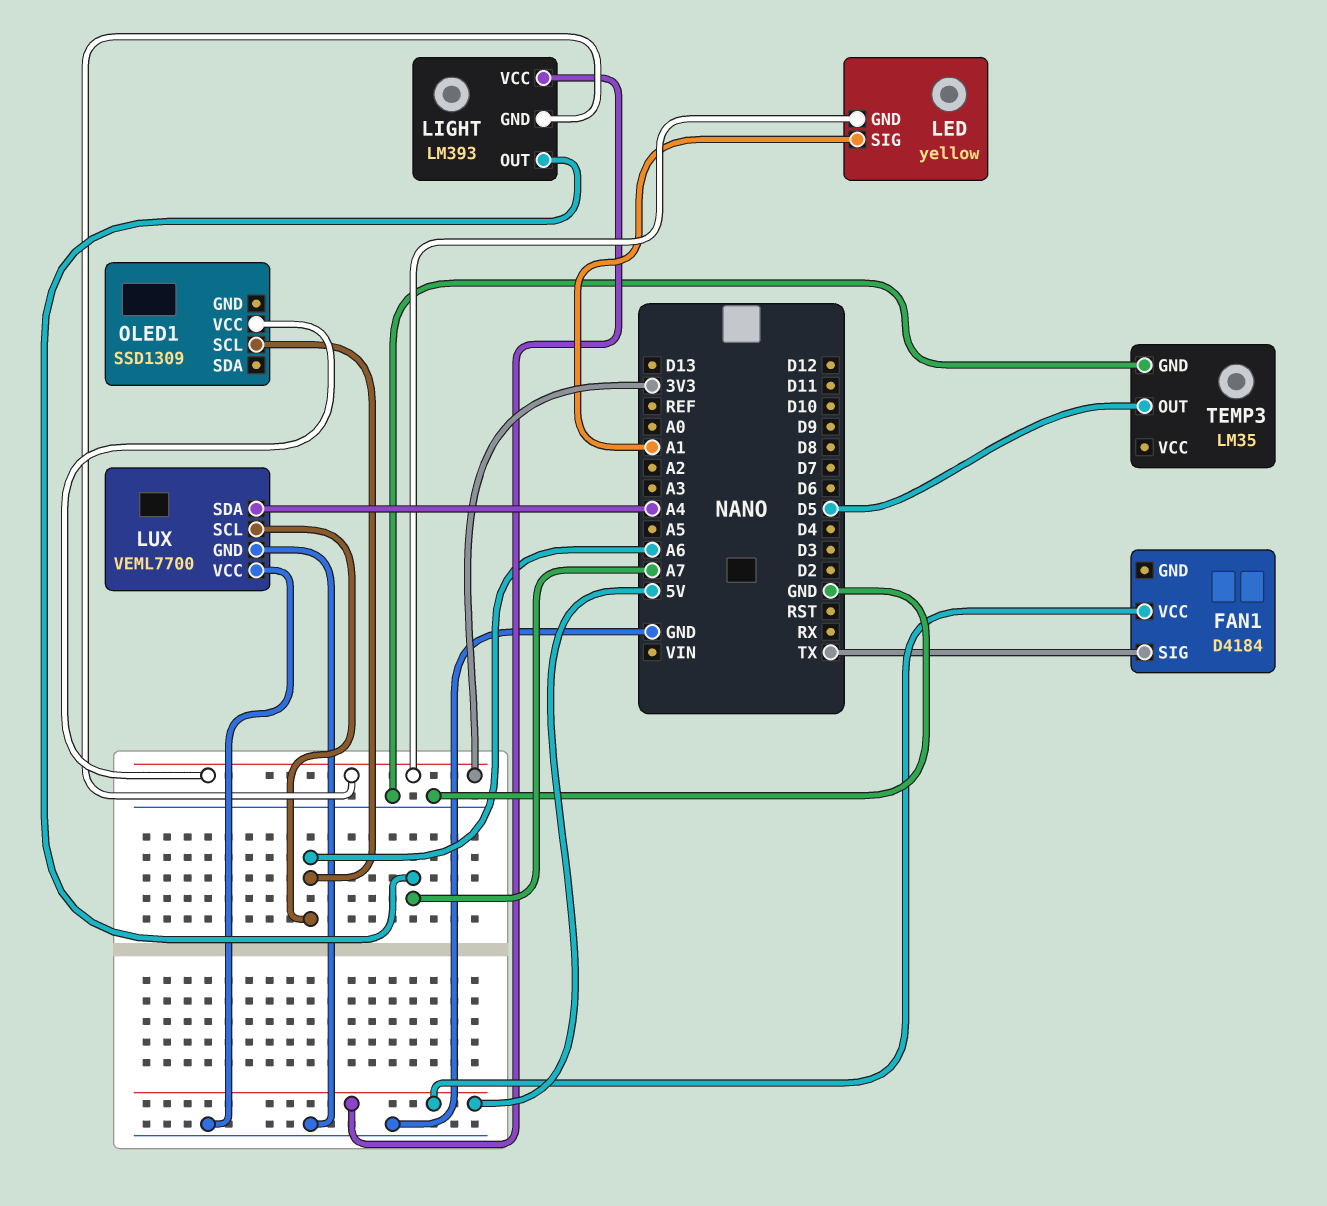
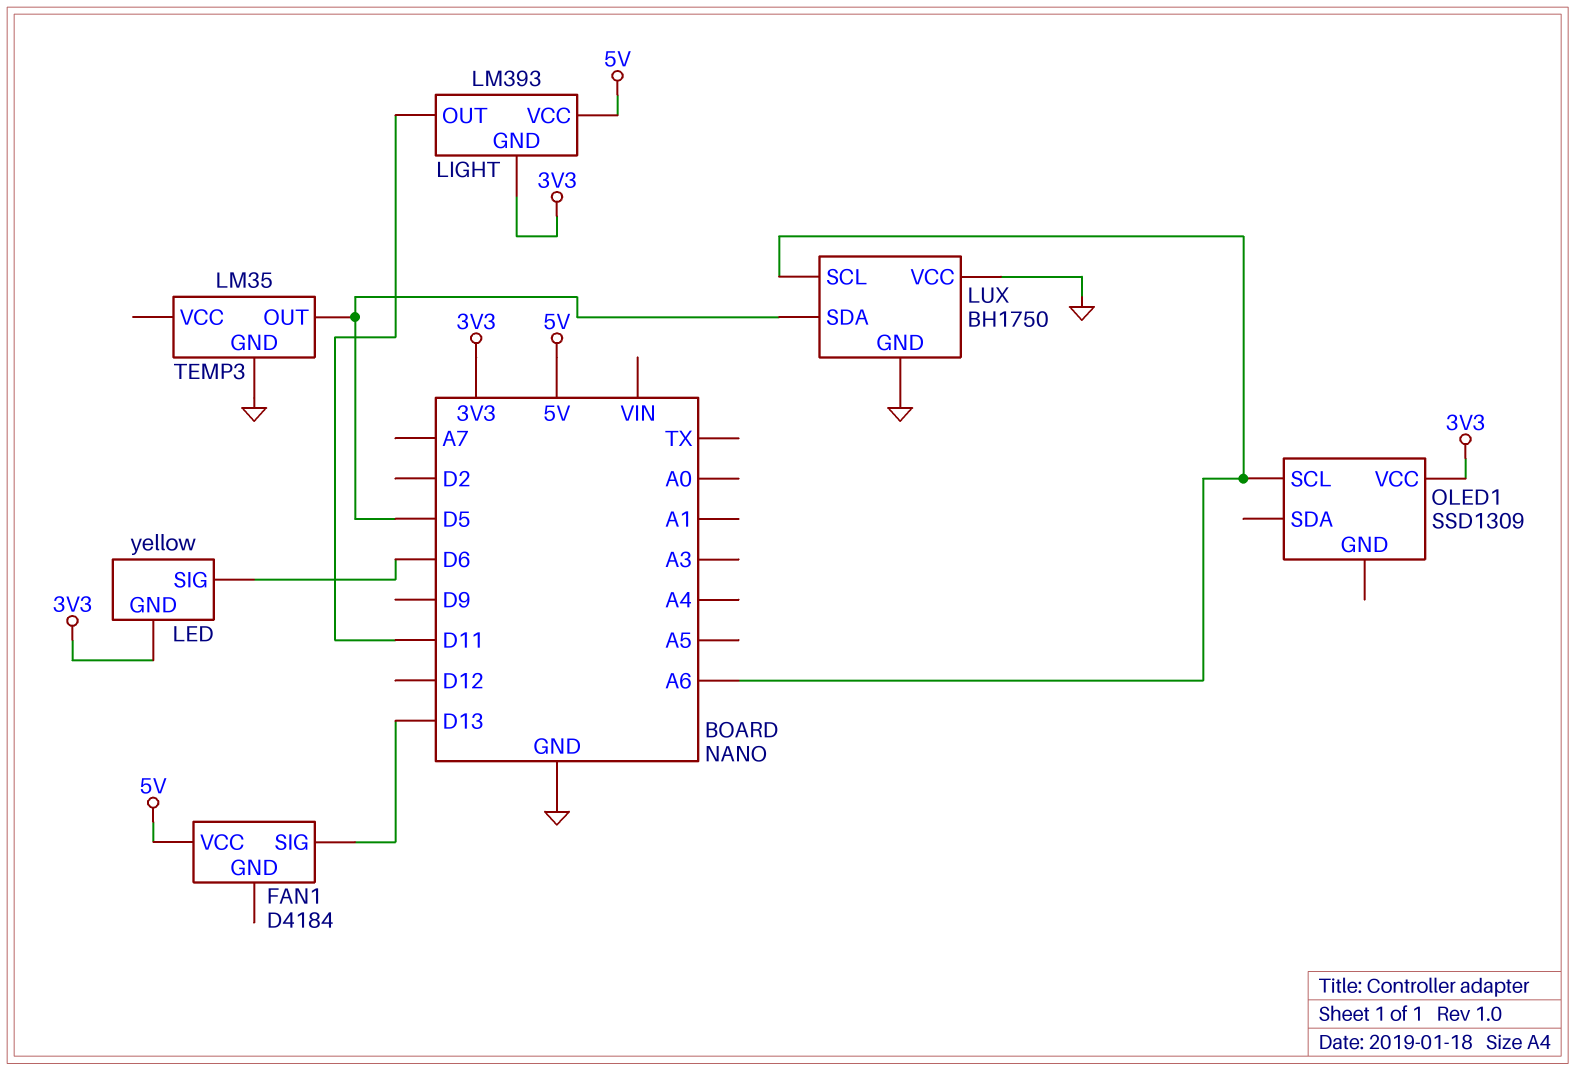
FAN1 pin SIG: TX -> D13
LED pin SIG: A1 -> D6
LIGHT pin OUT: A7 -> D11
LUX: VEML7700 -> BH1750
LUX pin SDA: A4 -> D5

